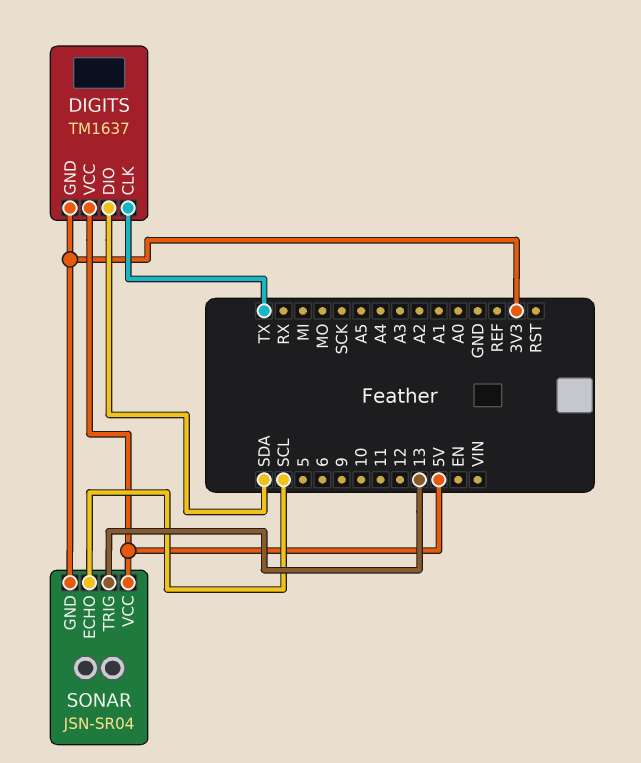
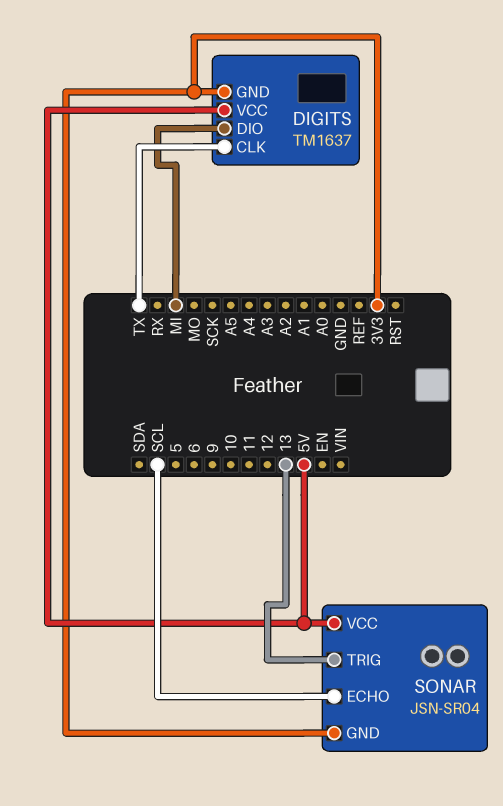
DIGITS pin DIO: SDA -> MI

